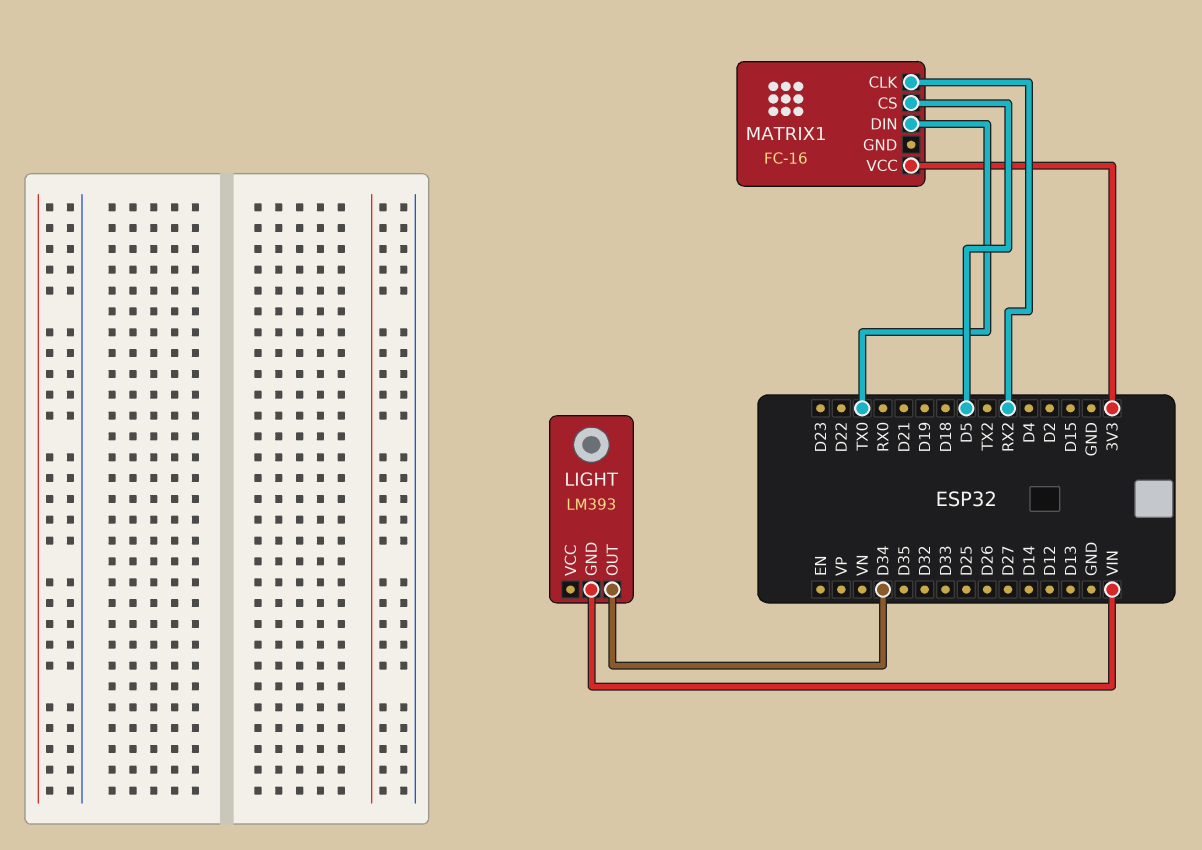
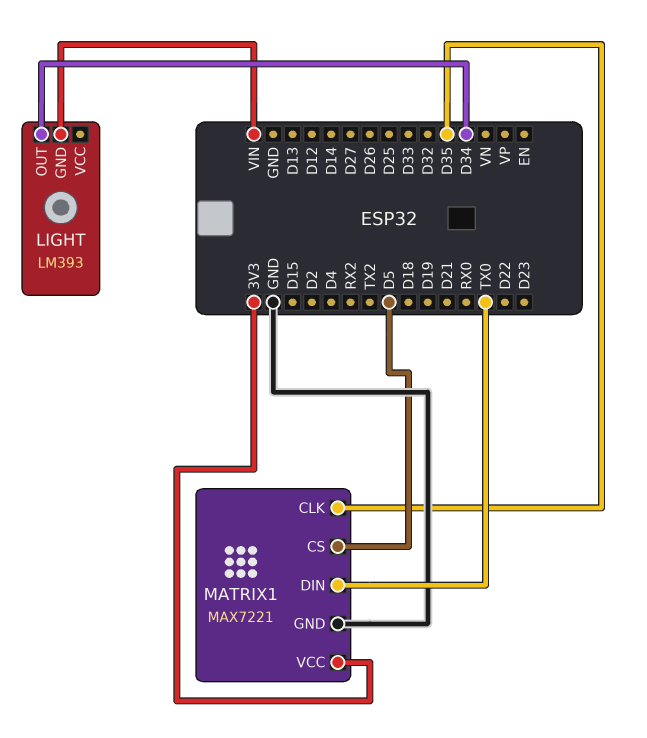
MATRIX1: FC-16 -> MAX7221
MATRIX1 pin CLK: RX2 -> D35
MATRIX1 pin GND: none -> GND

